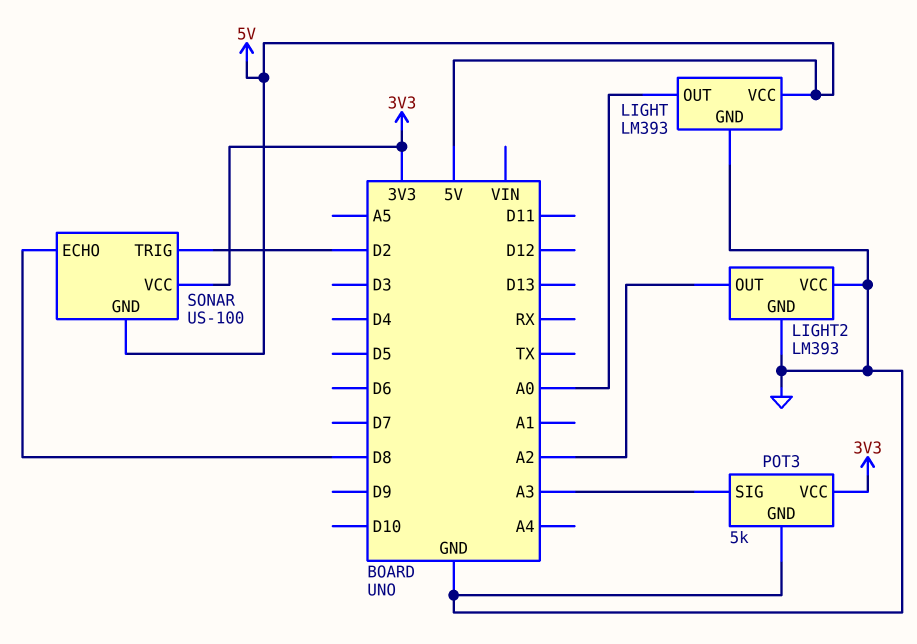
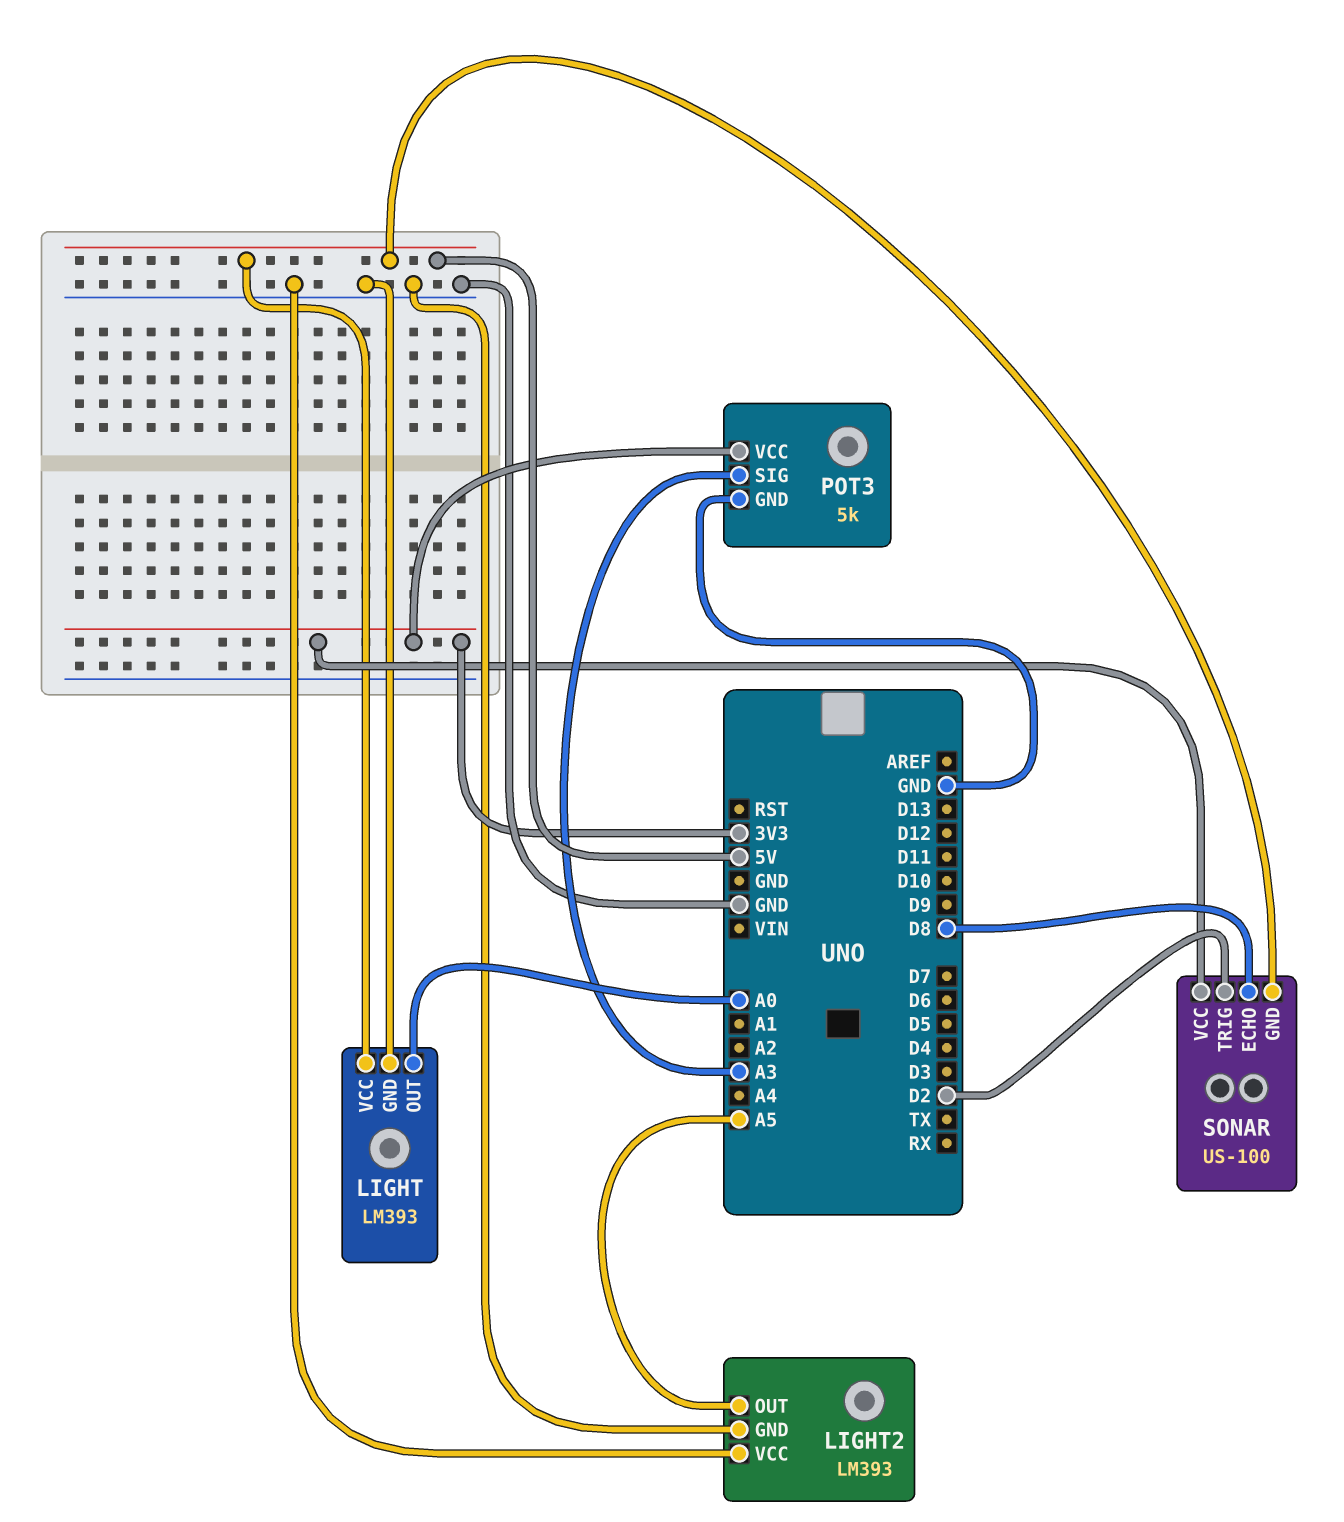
LIGHT2 pin OUT: A2 -> A5

